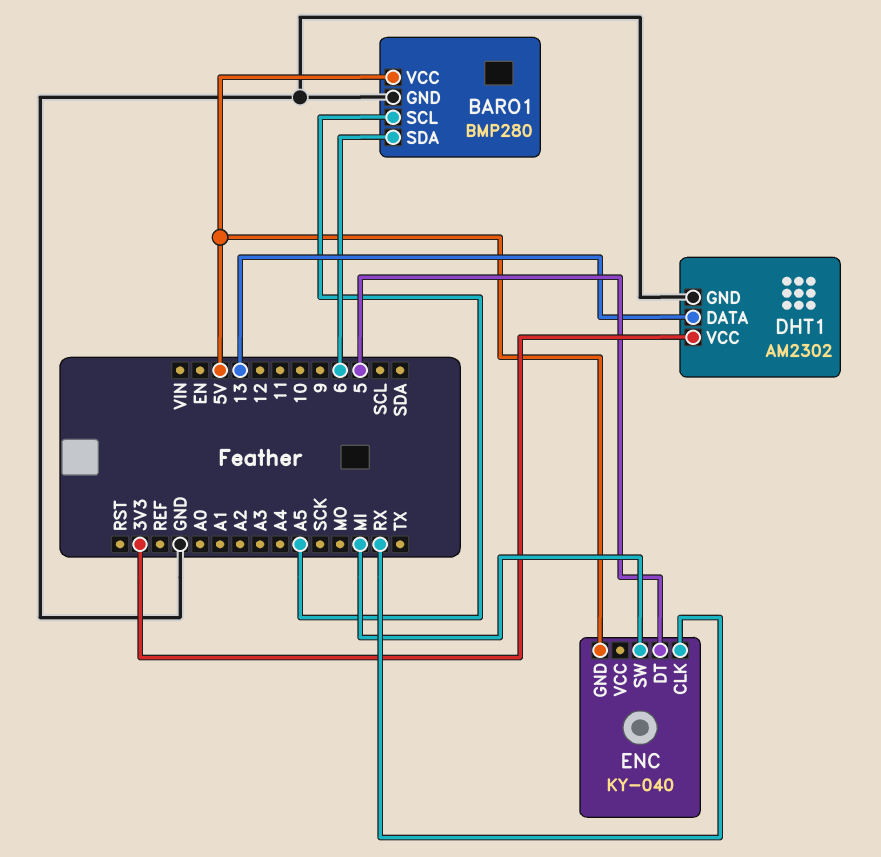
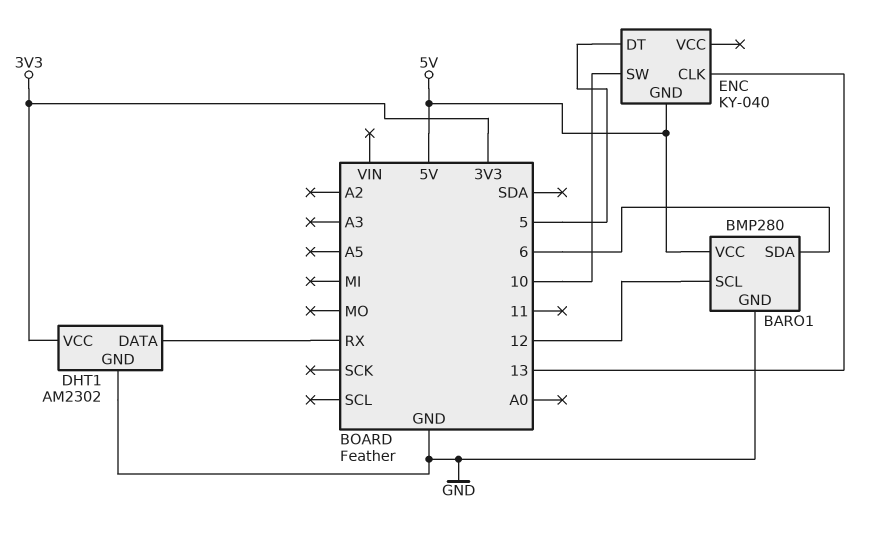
BARO1 pin SCL: A5 -> 12
DHT1 pin DATA: 13 -> RX
ENC pin CLK: RX -> 13
ENC pin SW: MI -> 10

